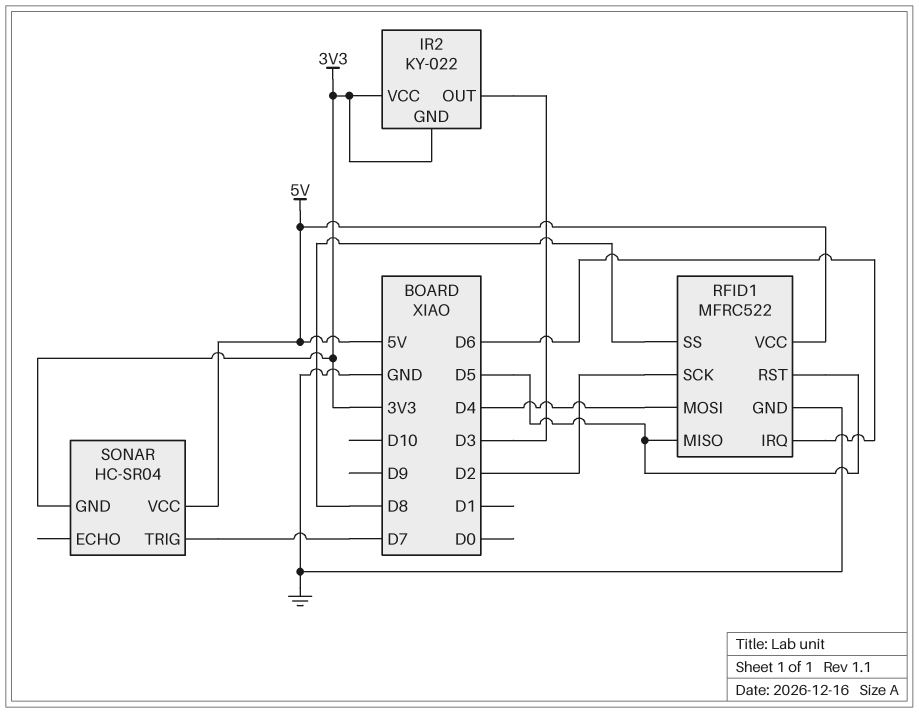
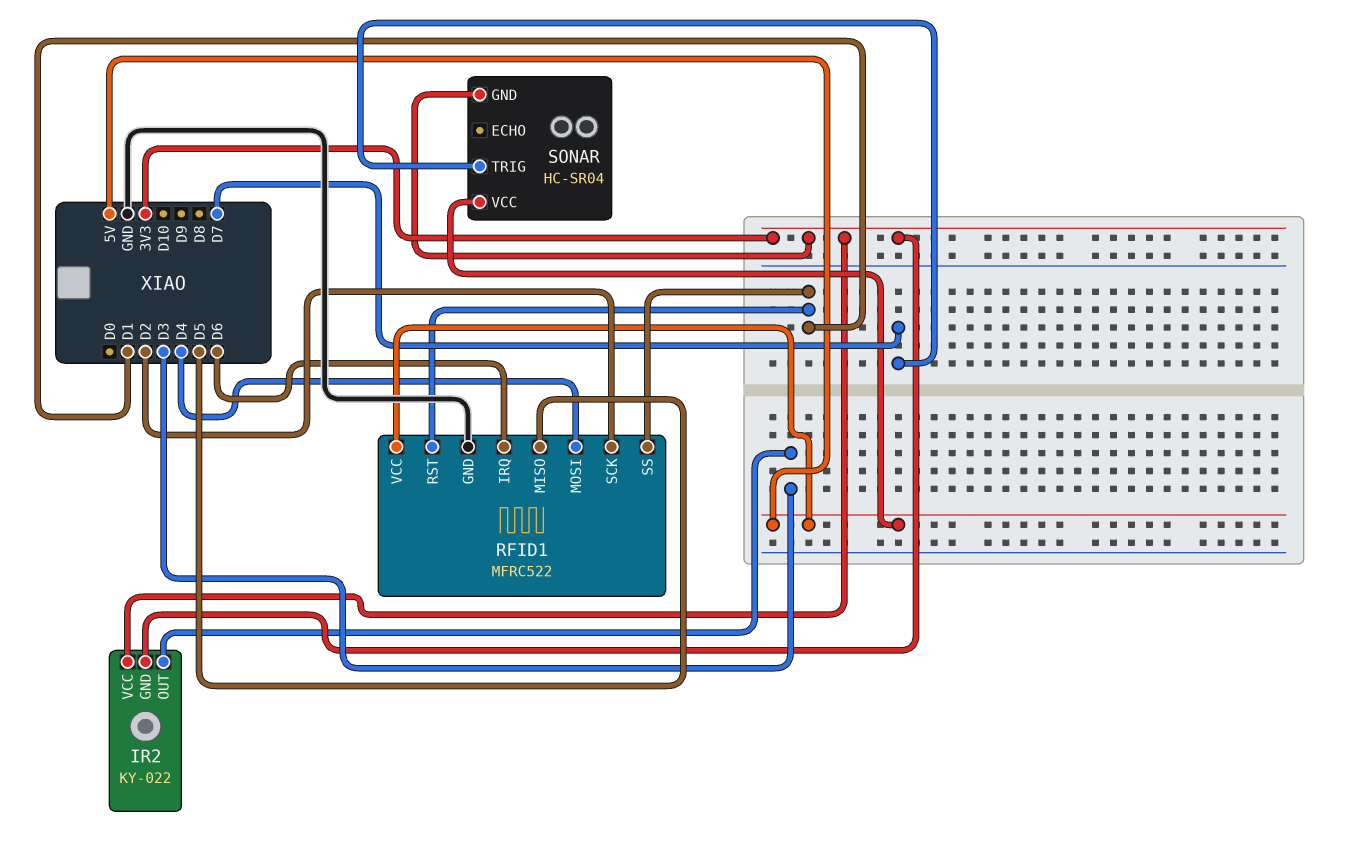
RFID1 pin RST: D5 -> D1
RFID1 pin SS: D8 -> D1

